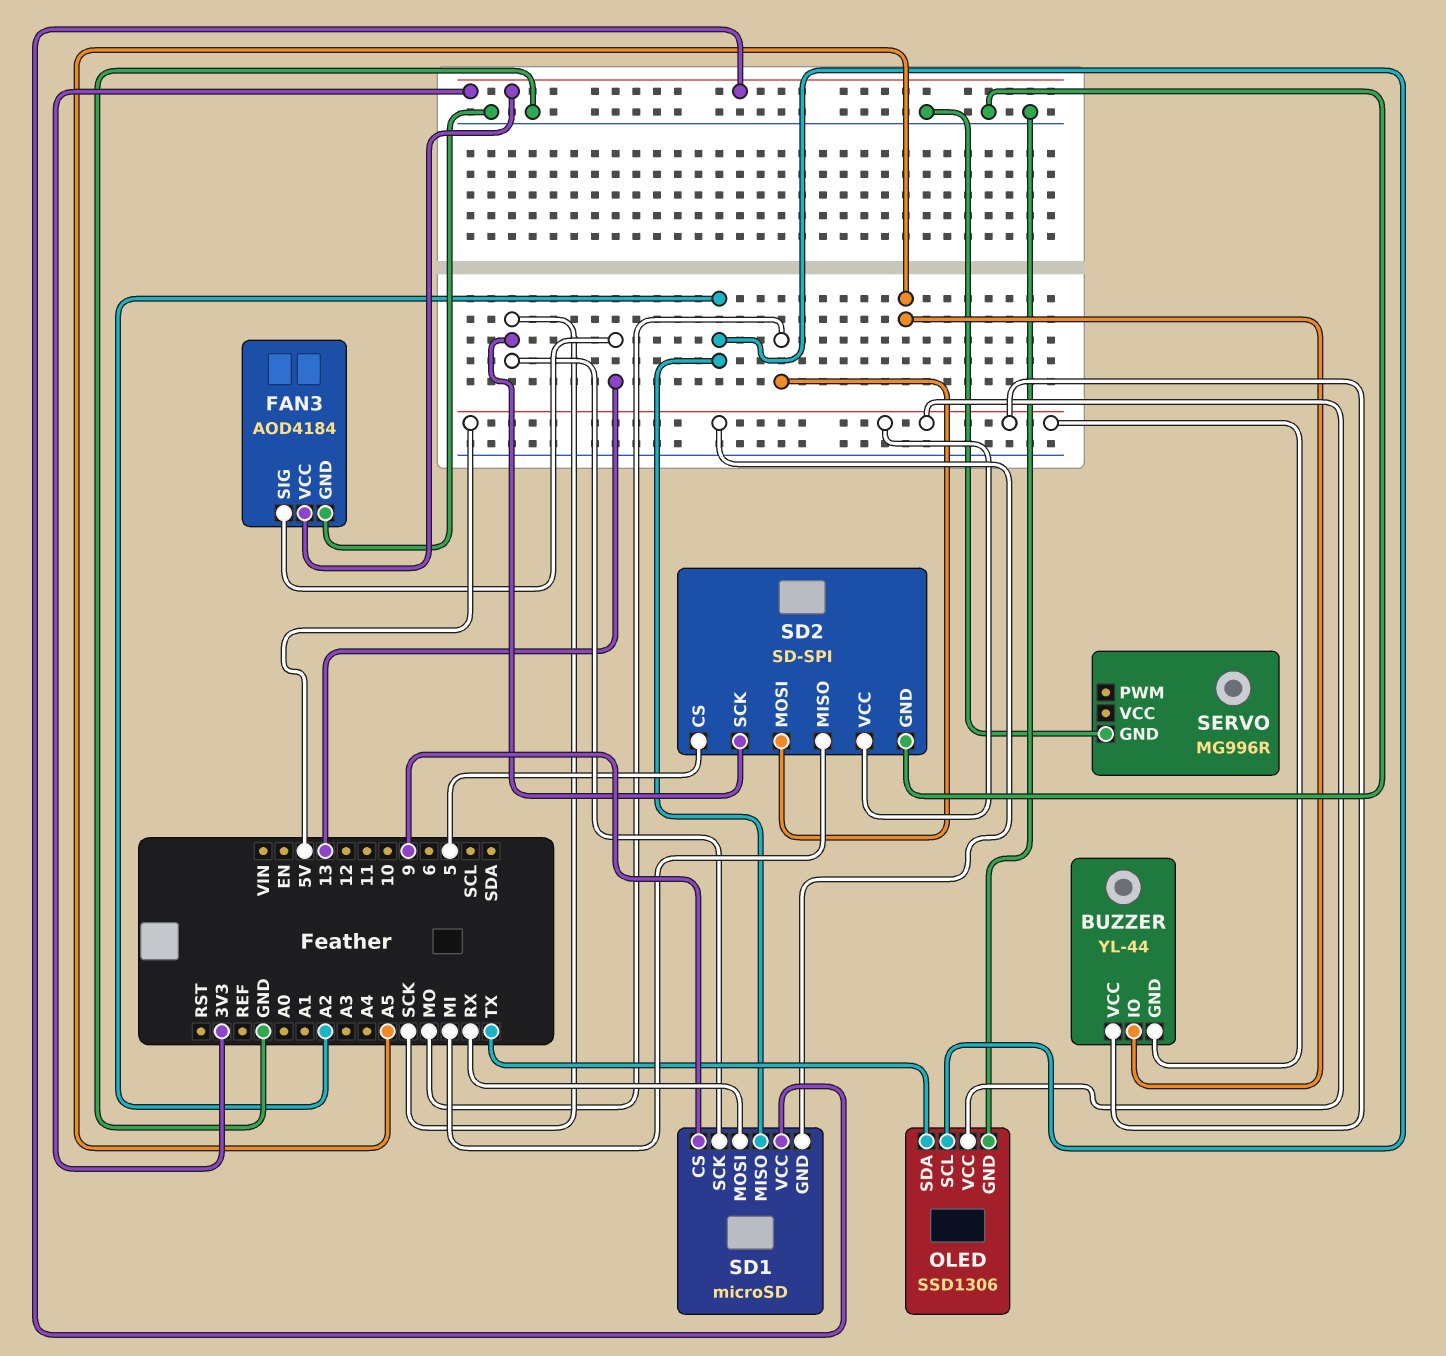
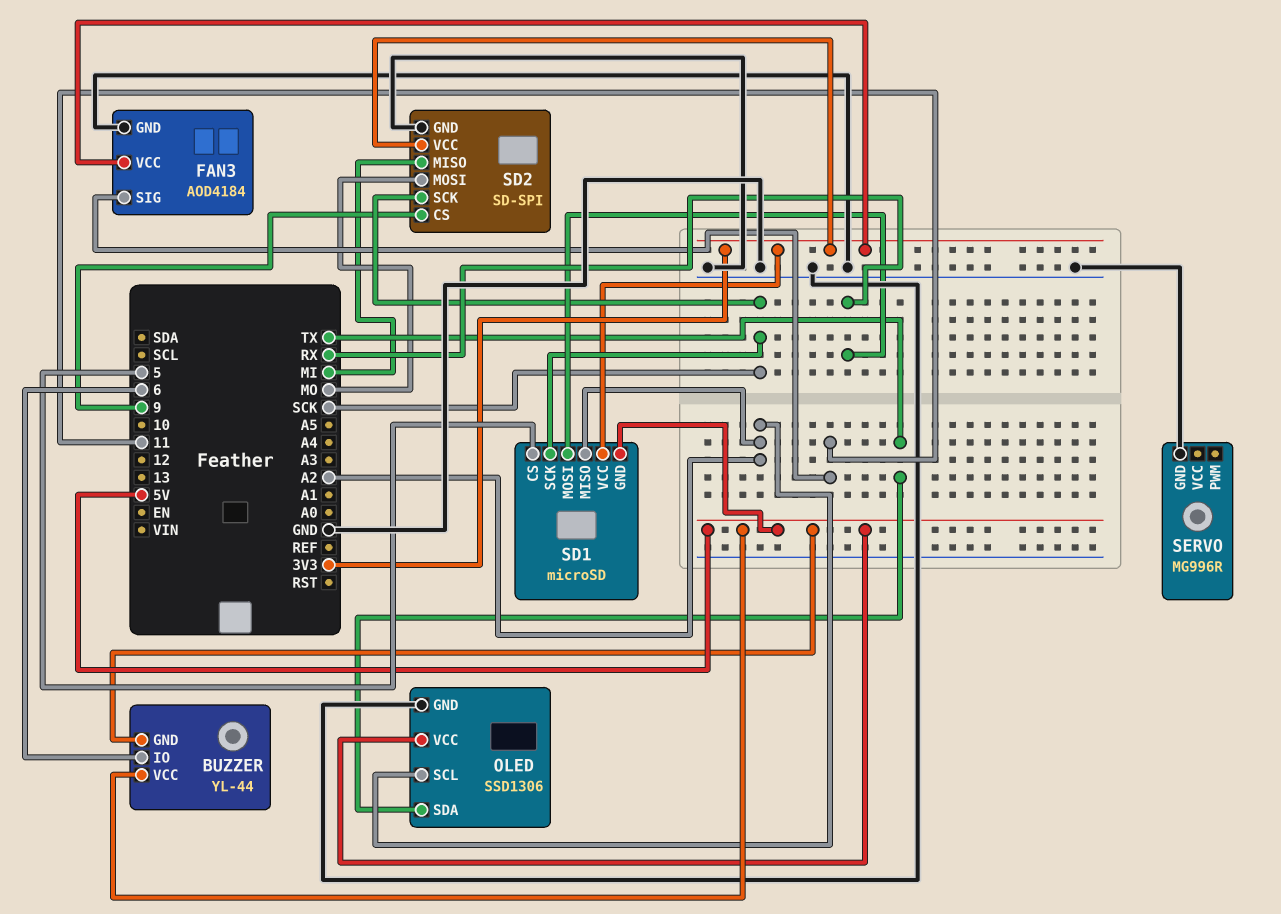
BUZZER pin IO: A5 -> 6
FAN3 pin SIG: 13 -> 11
SD1 pin CS: 9 -> 5
SD2 pin CS: 5 -> 9
SD2 pin VCC: 5V -> 3V3

